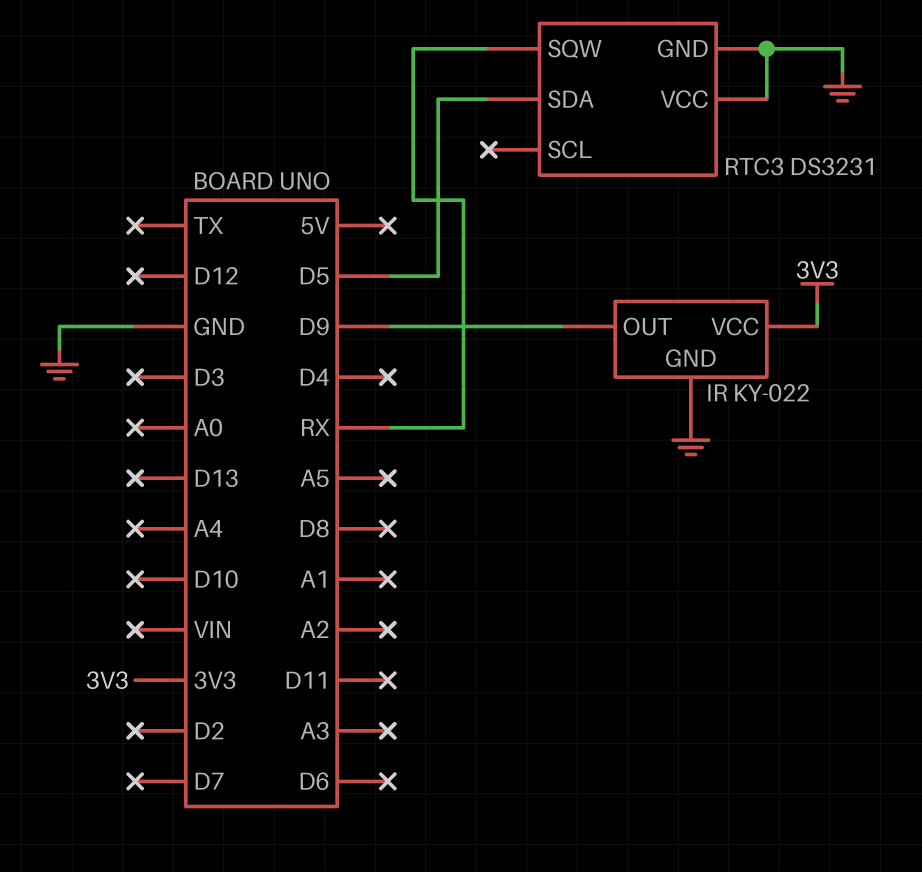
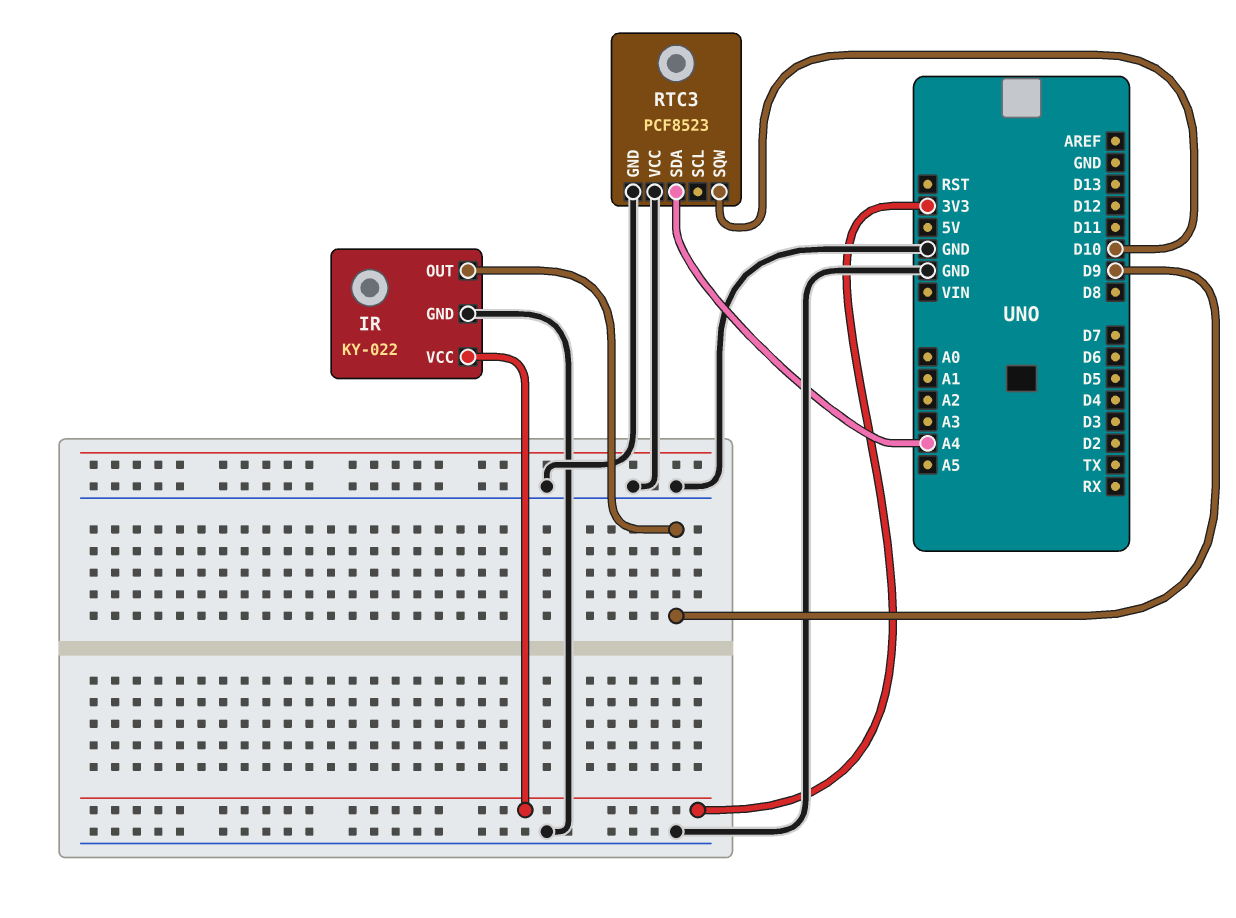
RTC3: DS3231 -> PCF8523
RTC3 pin SDA: D5 -> A4
RTC3 pin SQW: RX -> D10

